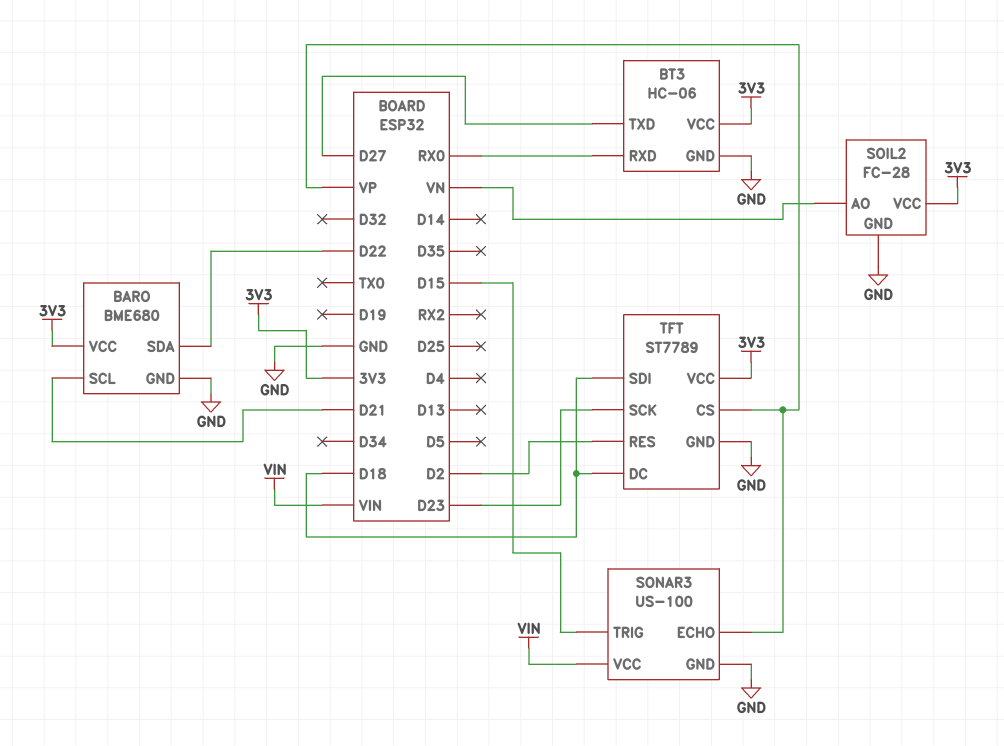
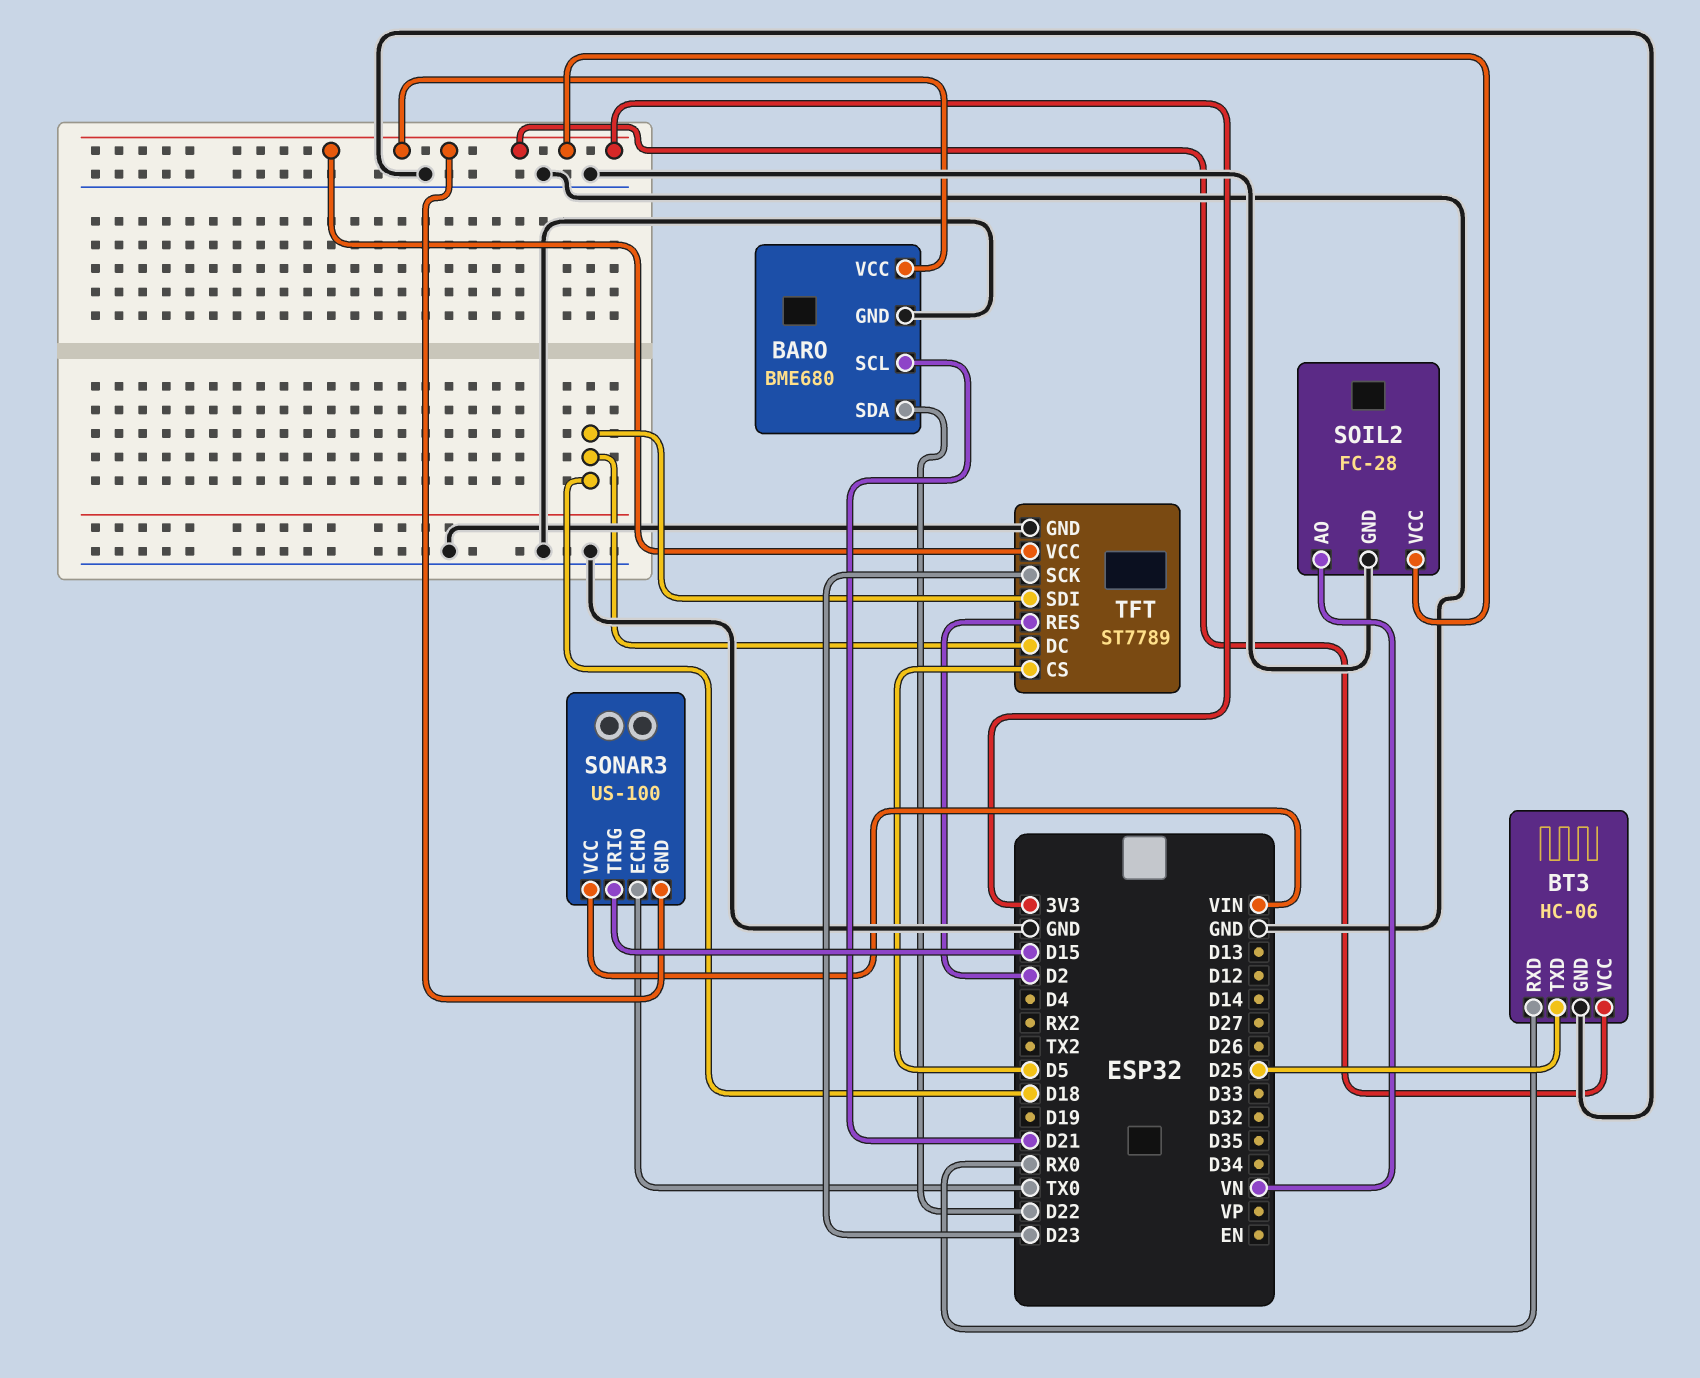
BT3 pin TXD: D27 -> D25
SONAR3 pin ECHO: VP -> TX0
SONAR3 pin GND: GND -> 3V3
TFT pin CS: VP -> D5

